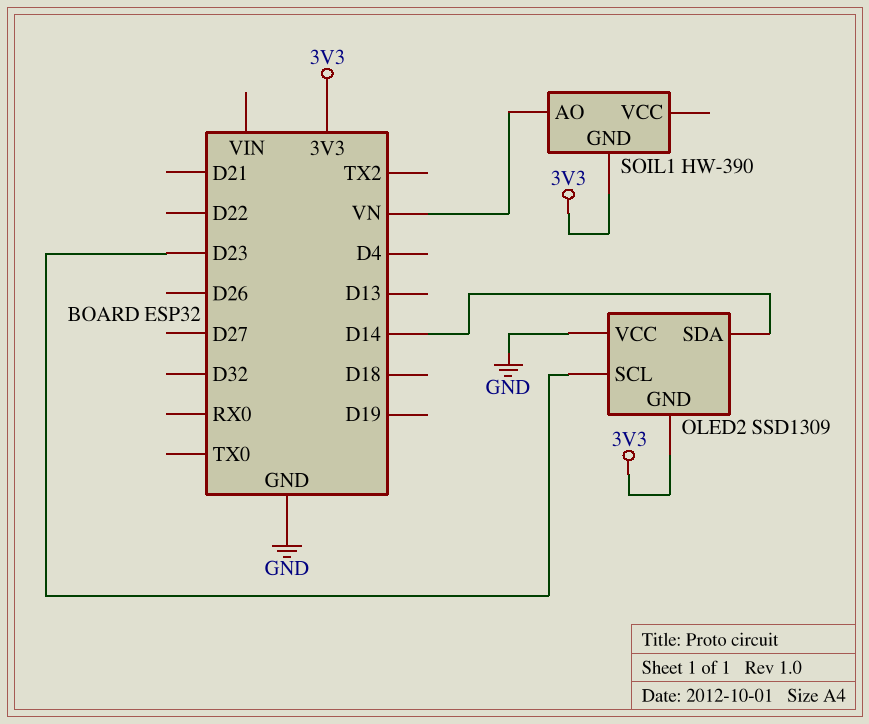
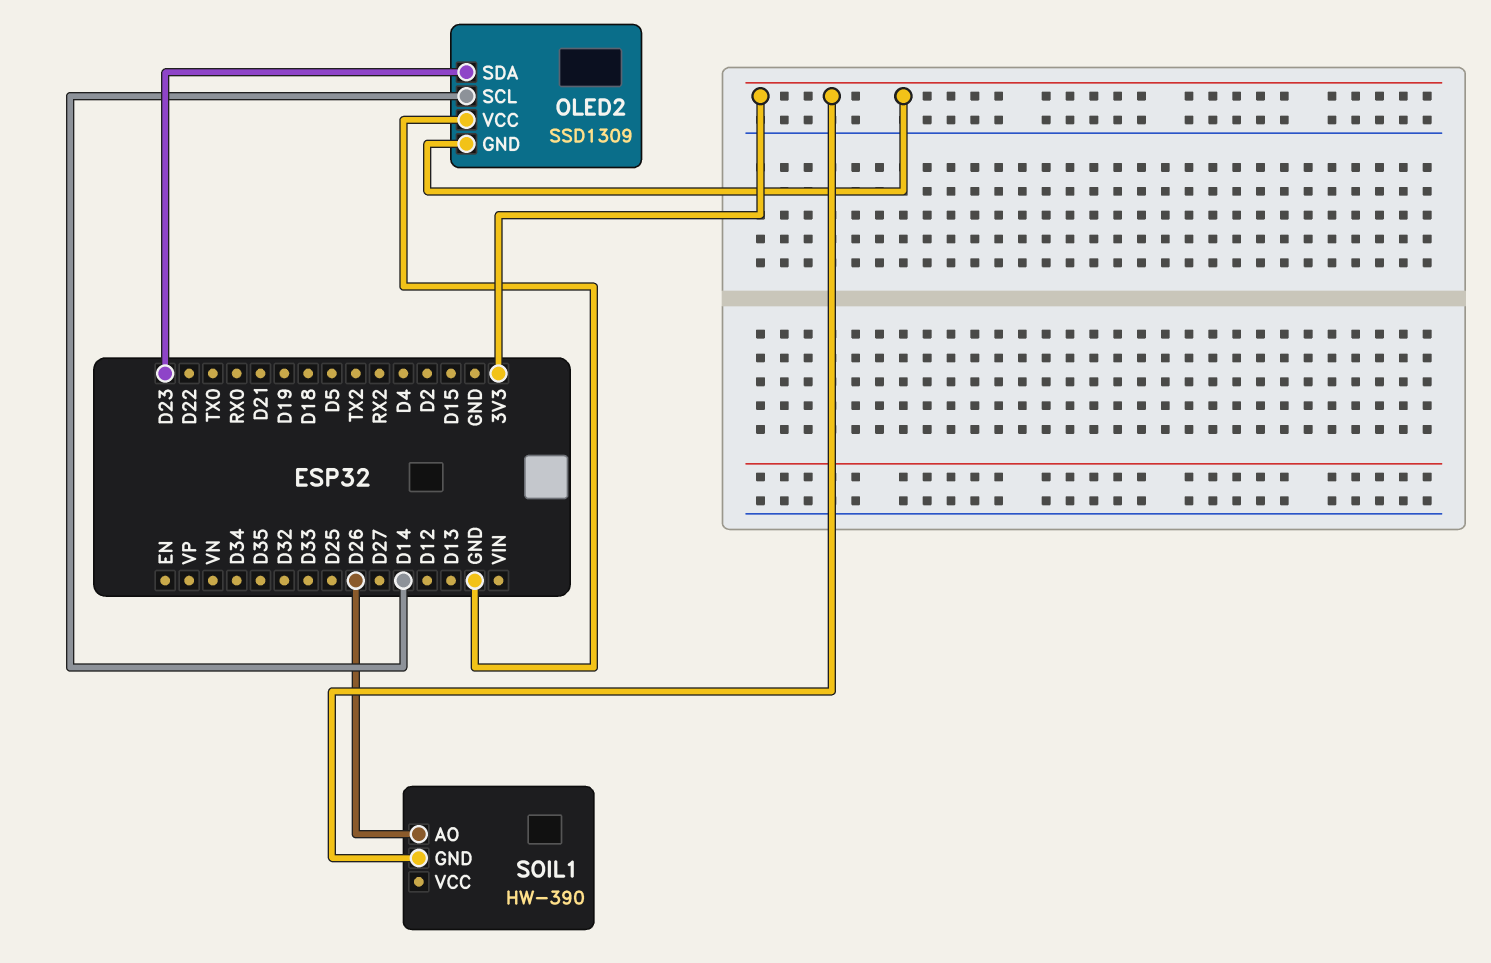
OLED2 pin SCL: D23 -> D14
OLED2 pin SDA: D14 -> D23
SOIL1 pin AO: VN -> D26

